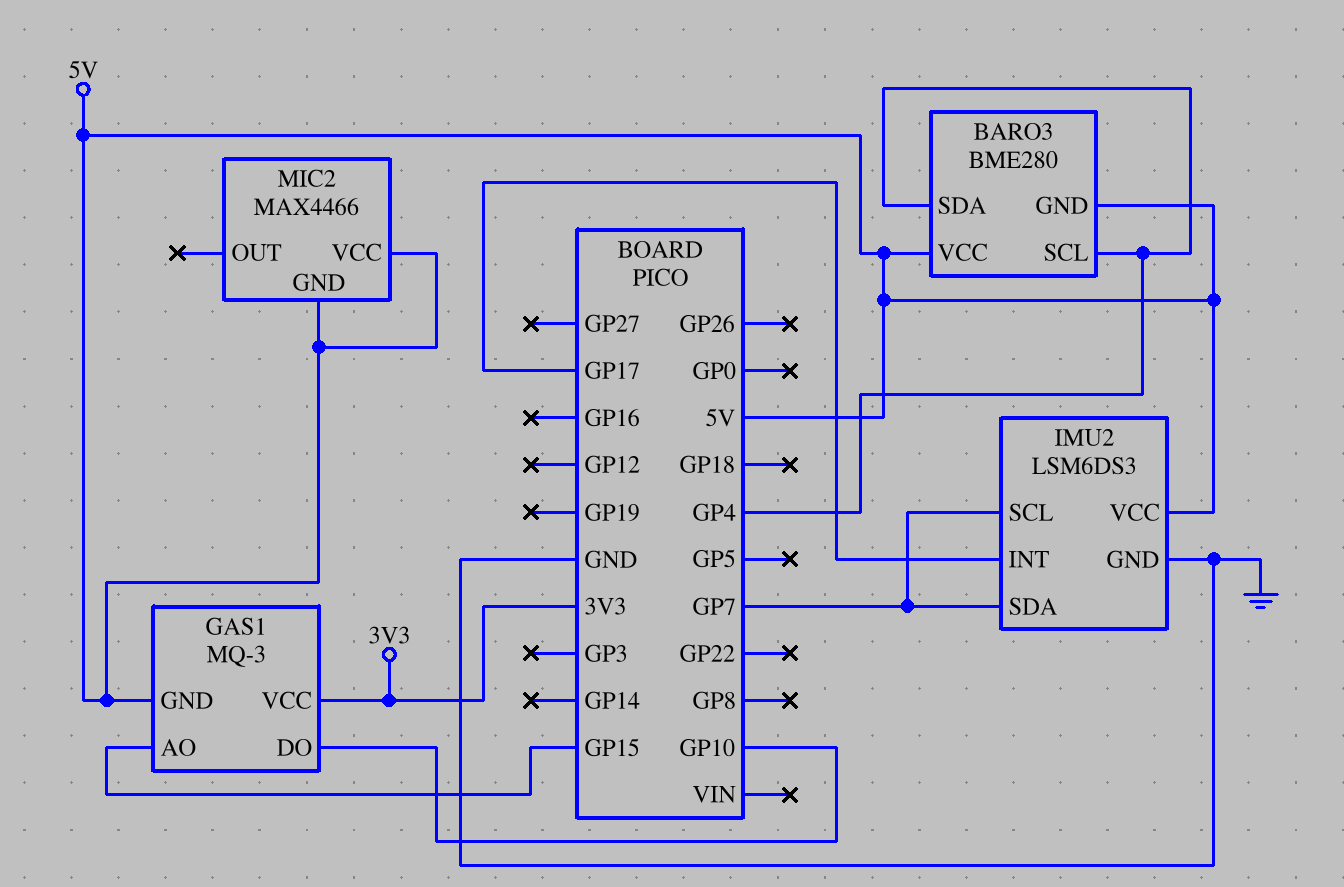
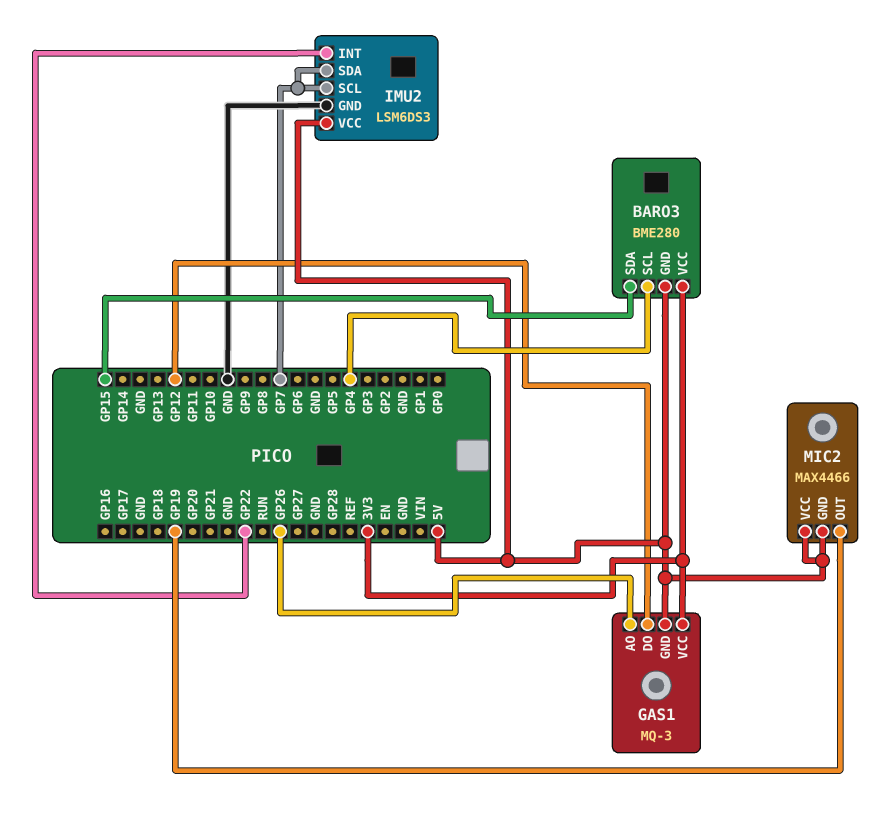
BARO3 pin SDA: GP4 -> GP15
BARO3 pin VCC: 5V -> 3V3
GAS1 pin AO: GP15 -> GP26
GAS1 pin DO: GP10 -> GP12
IMU2 pin INT: GP17 -> GP22
MIC2 pin OUT: none -> GP19

